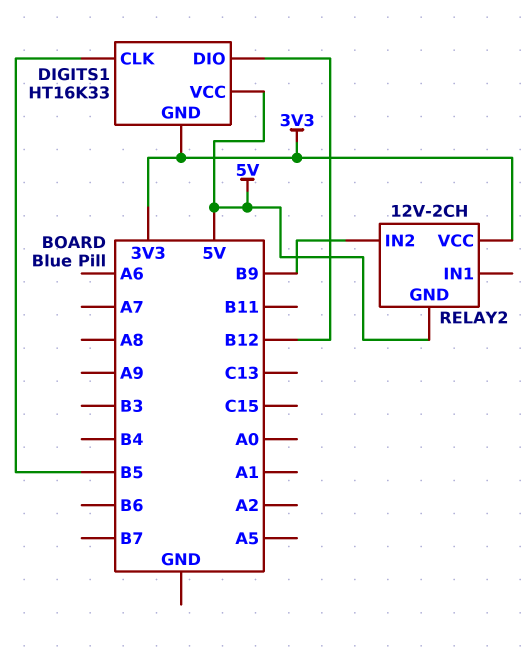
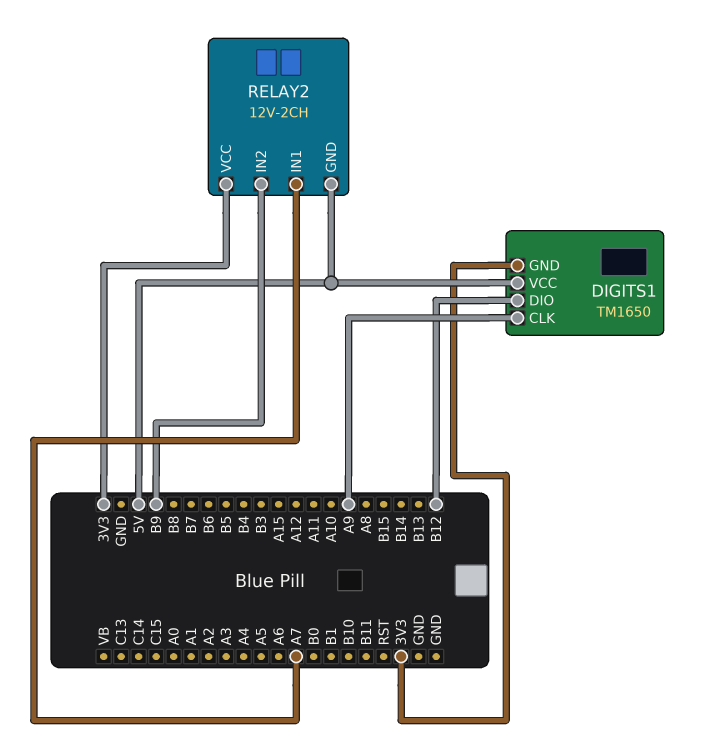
DIGITS1: HT16K33 -> TM1650
DIGITS1 pin CLK: B5 -> A9
RELAY2 pin IN1: none -> A7

